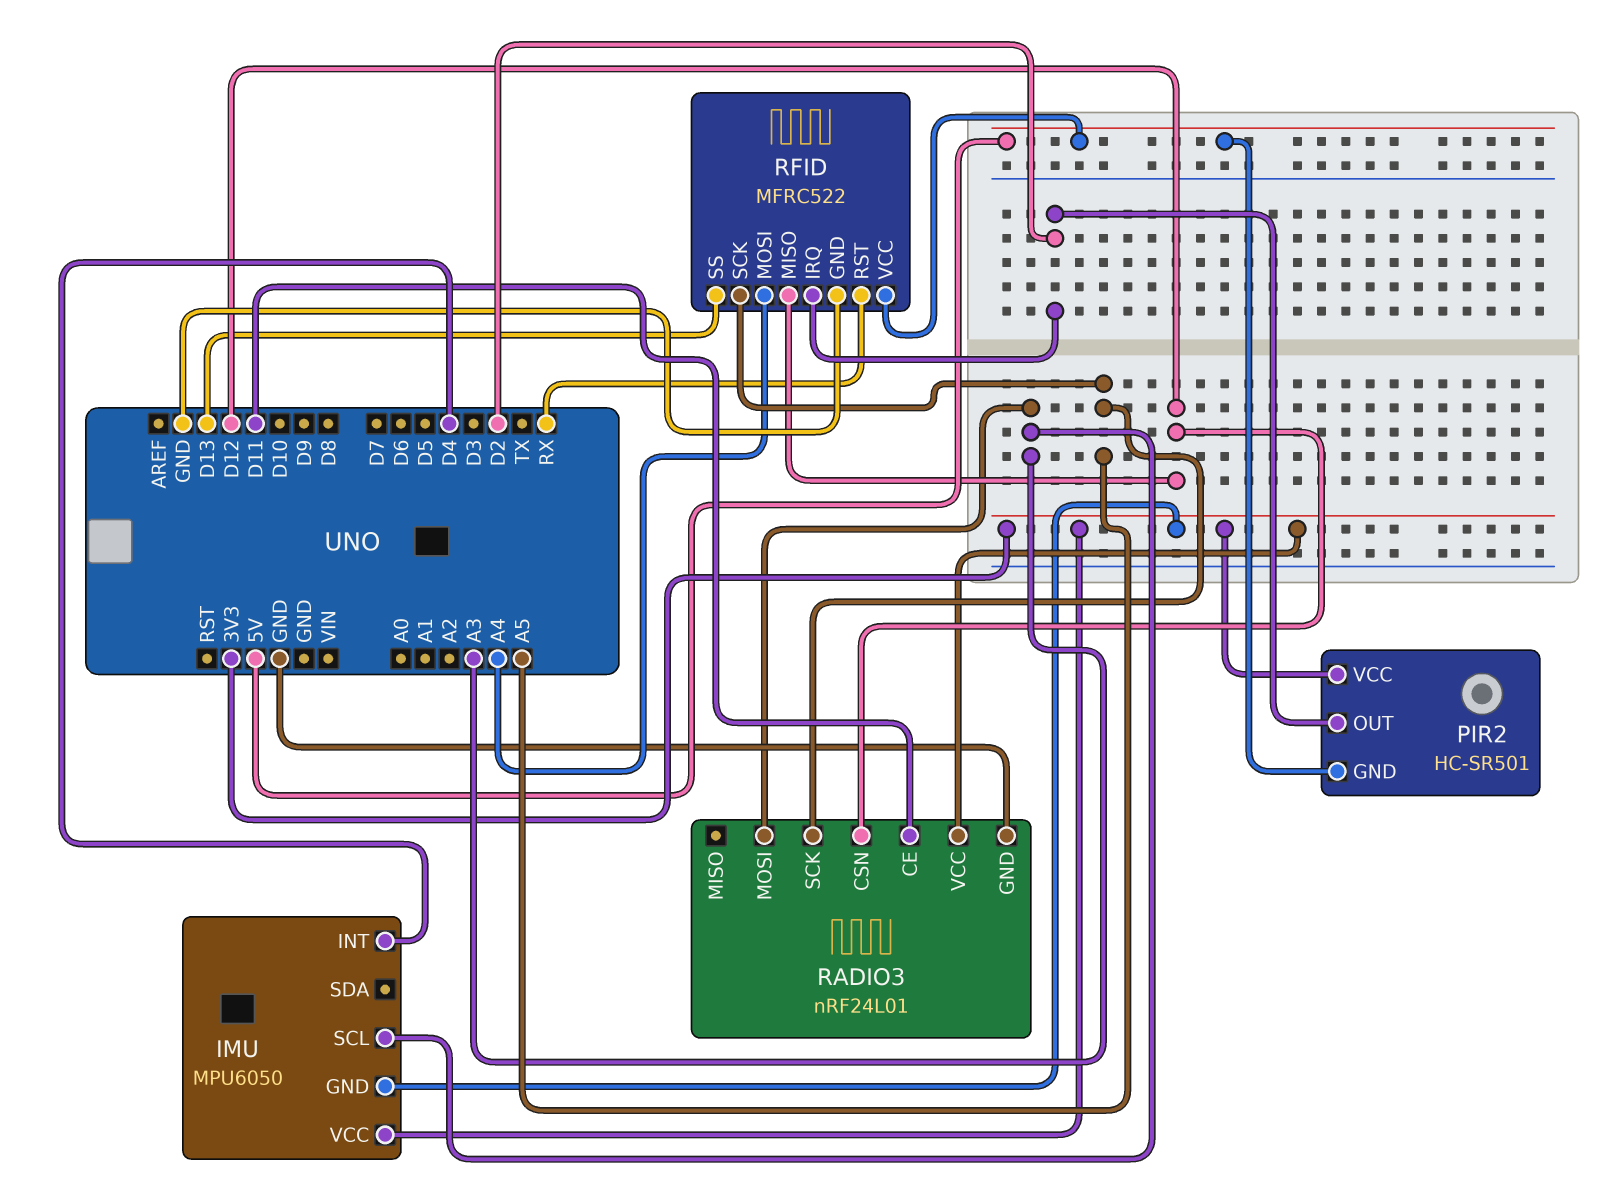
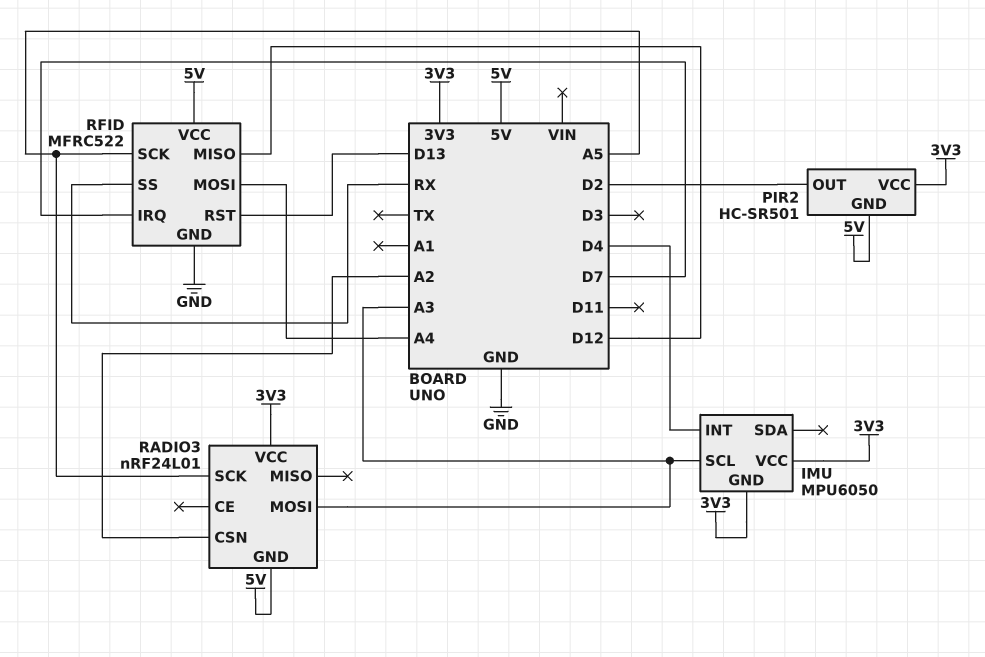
RADIO3 pin CE: D11 -> none
RADIO3 pin CSN: D12 -> A2
RADIO3 pin GND: GND -> 5V
RFID pin IRQ: D2 -> D7
RFID pin RST: RX -> D13
RFID pin SS: D13 -> RX

